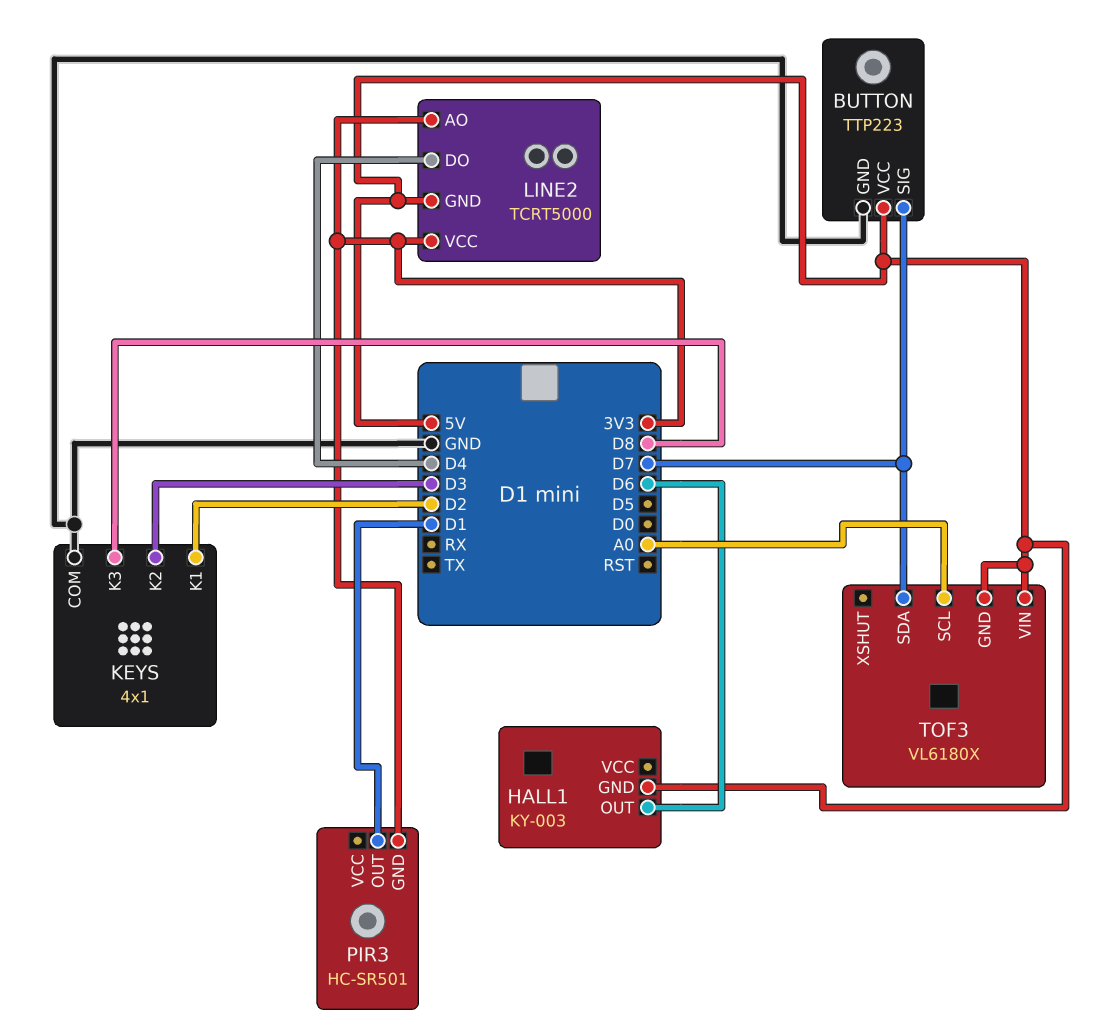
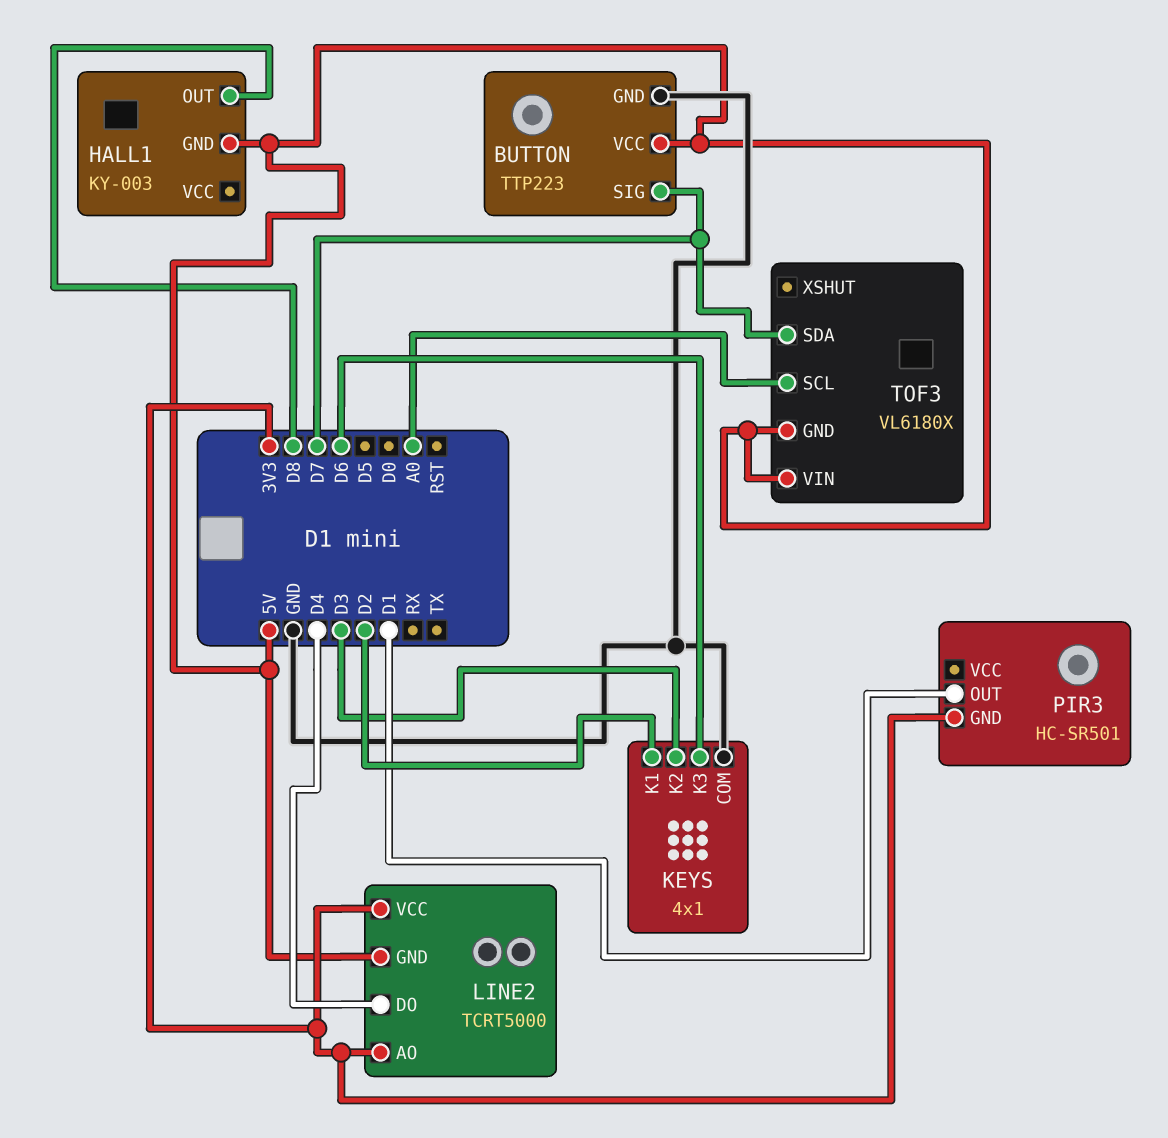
HALL1 pin OUT: D6 -> D8
KEYS pin K3: D8 -> D6

